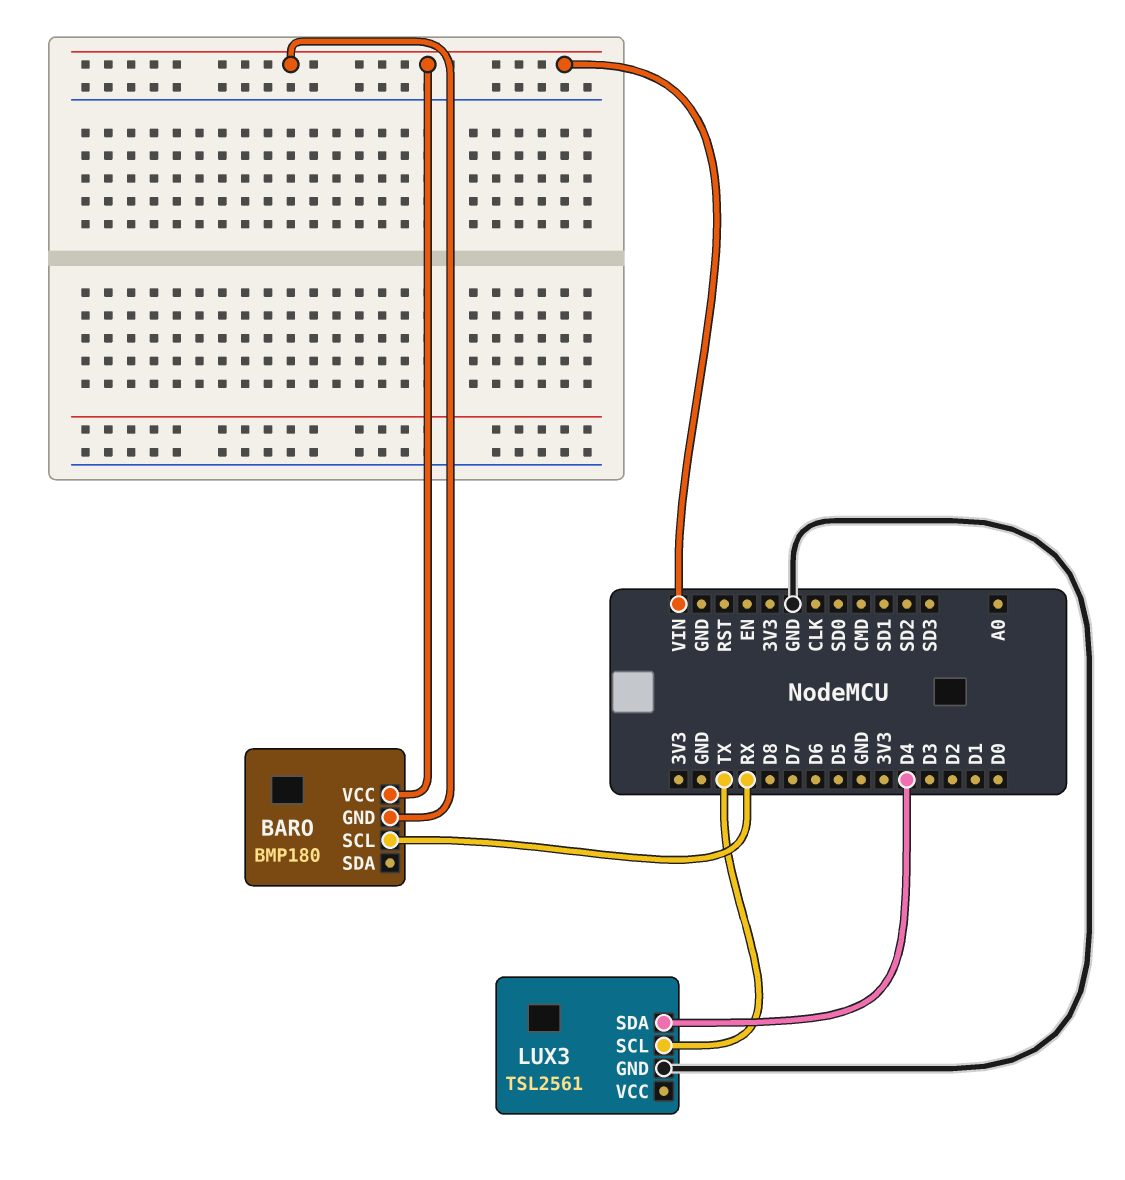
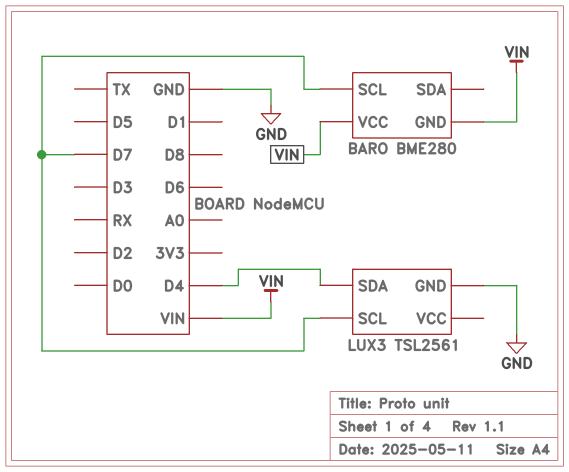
BARO: BMP180 -> BME280
BARO pin SCL: RX -> D7
LUX3 pin SCL: TX -> D7

